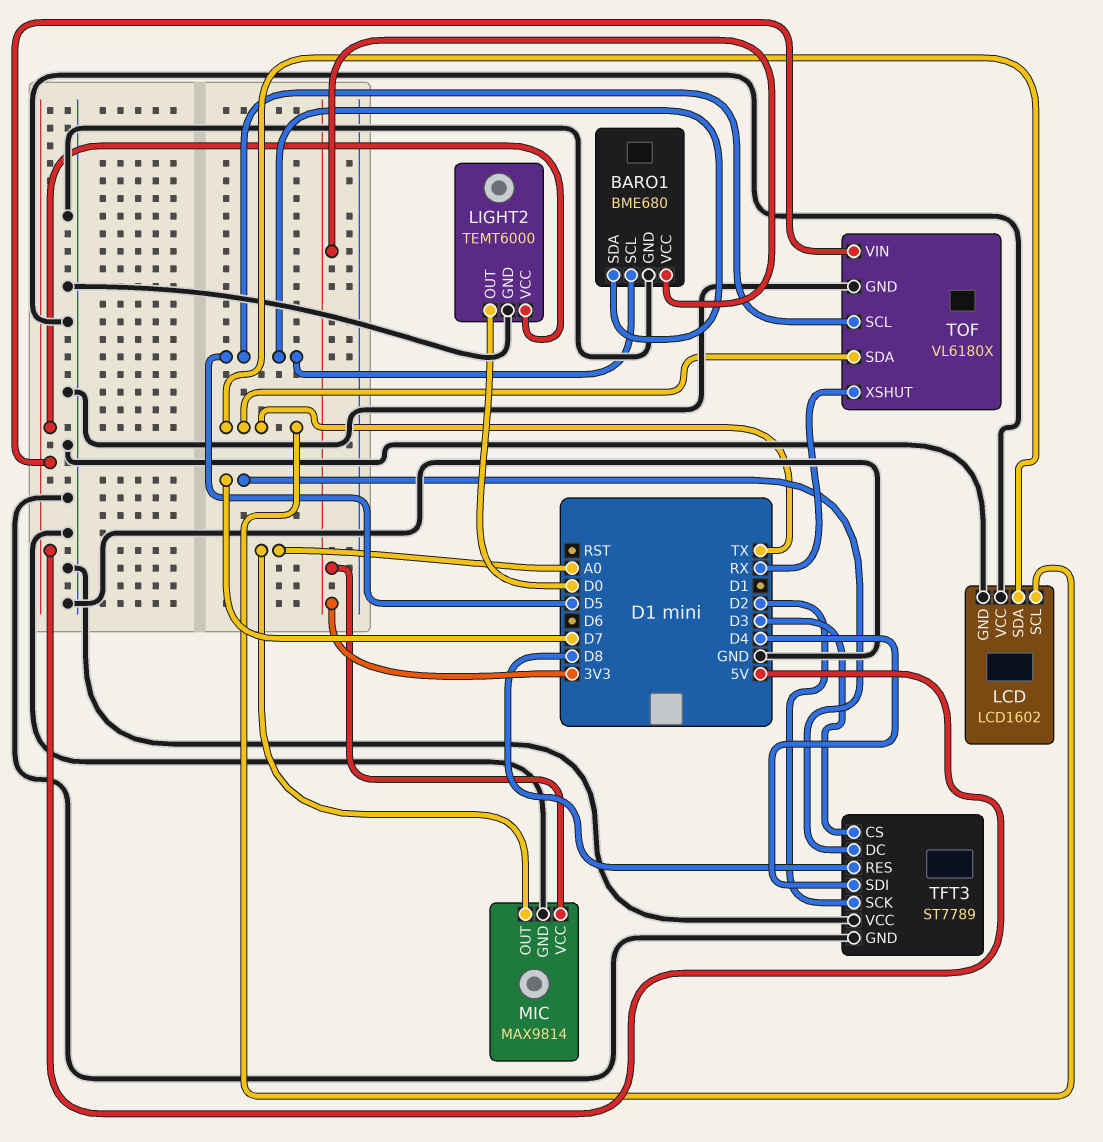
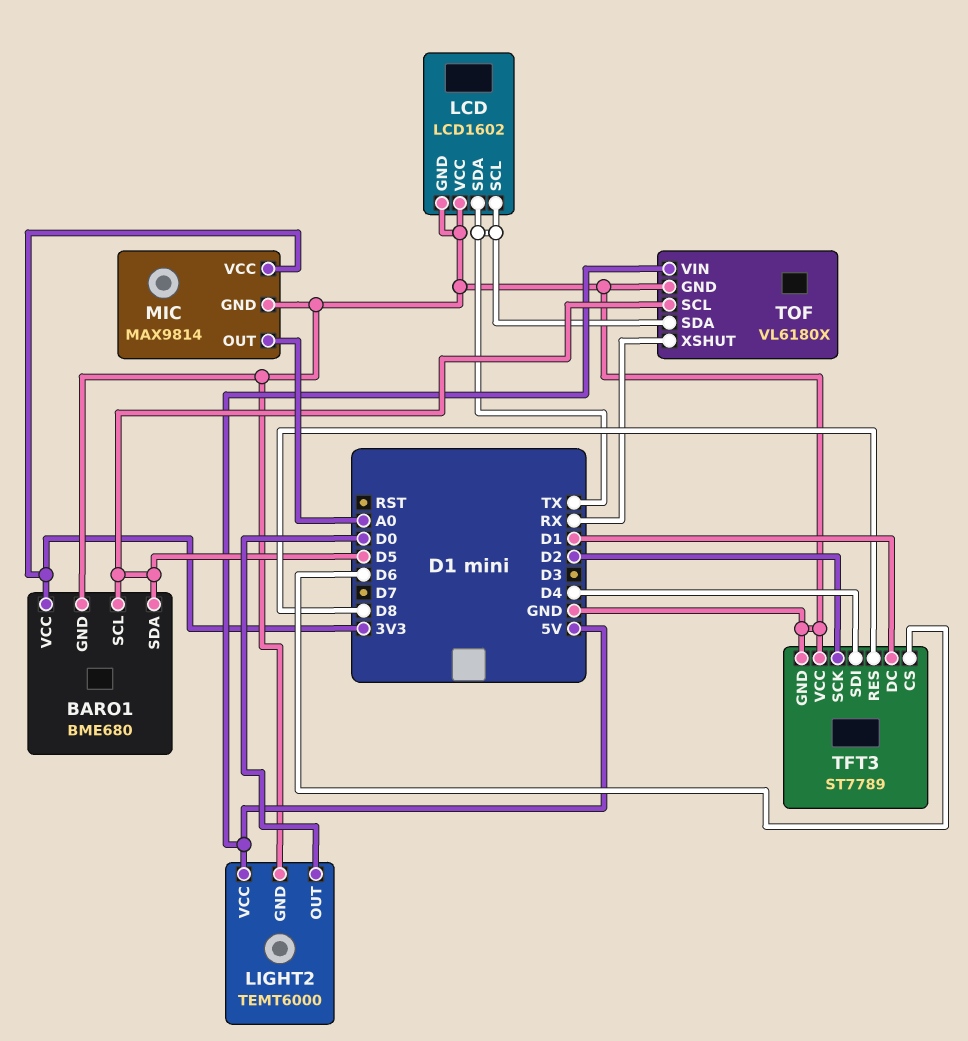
TFT3 pin CS: D3 -> D6
TFT3 pin DC: D7 -> D1

